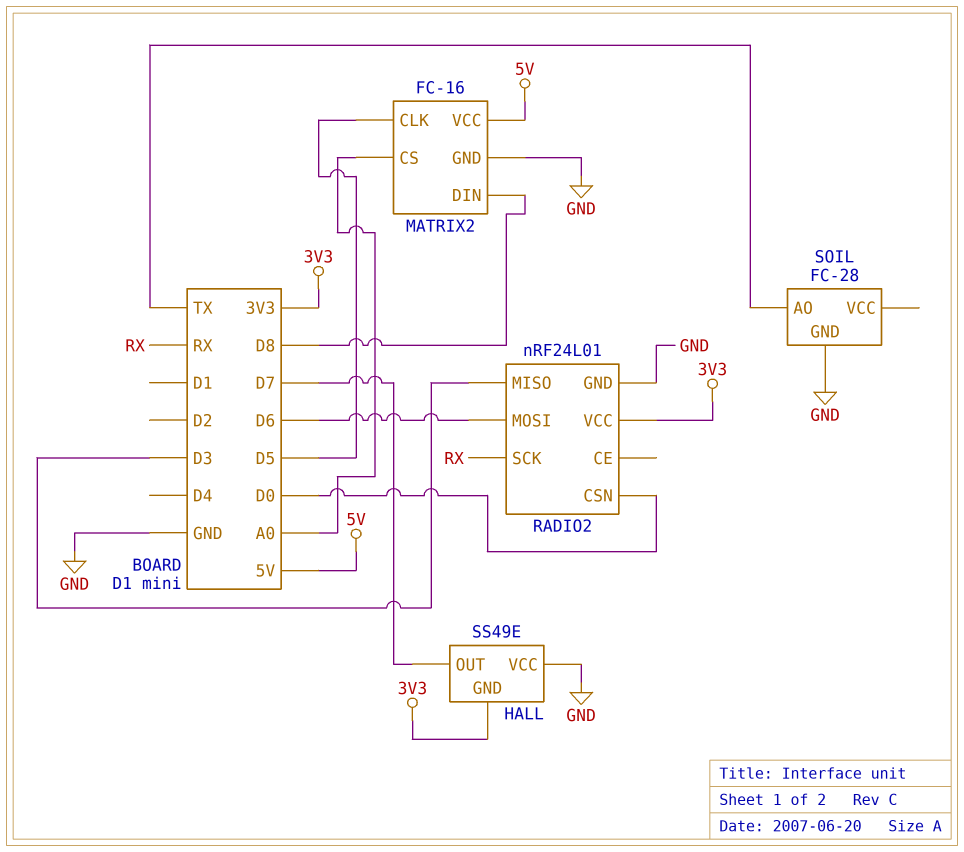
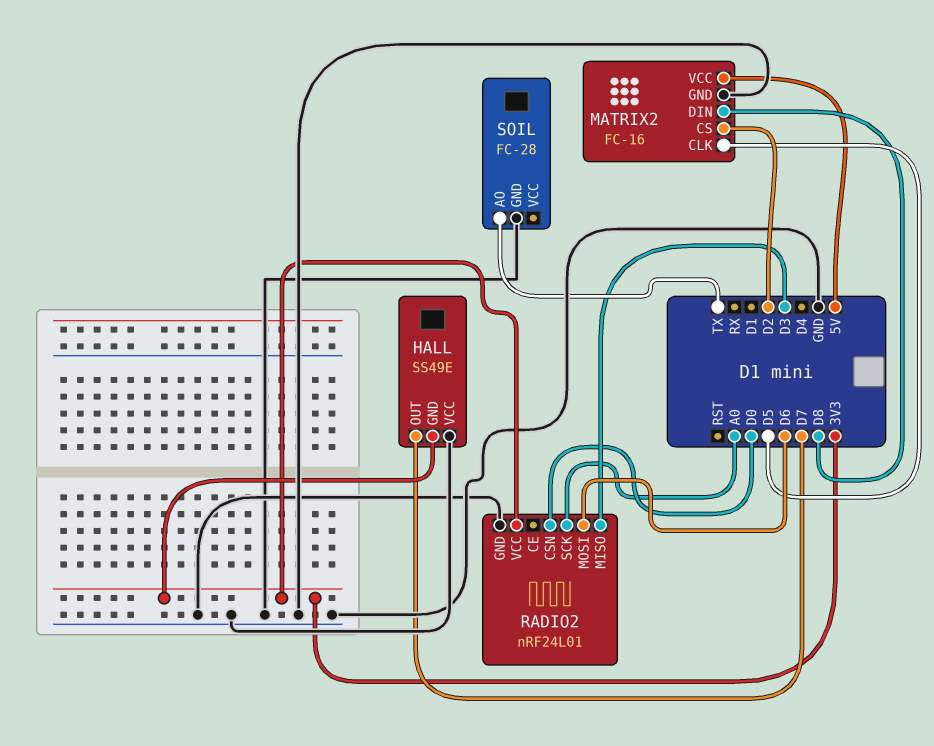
MATRIX2 pin CS: A0 -> D2
RADIO2 pin SCK: RX -> A0

